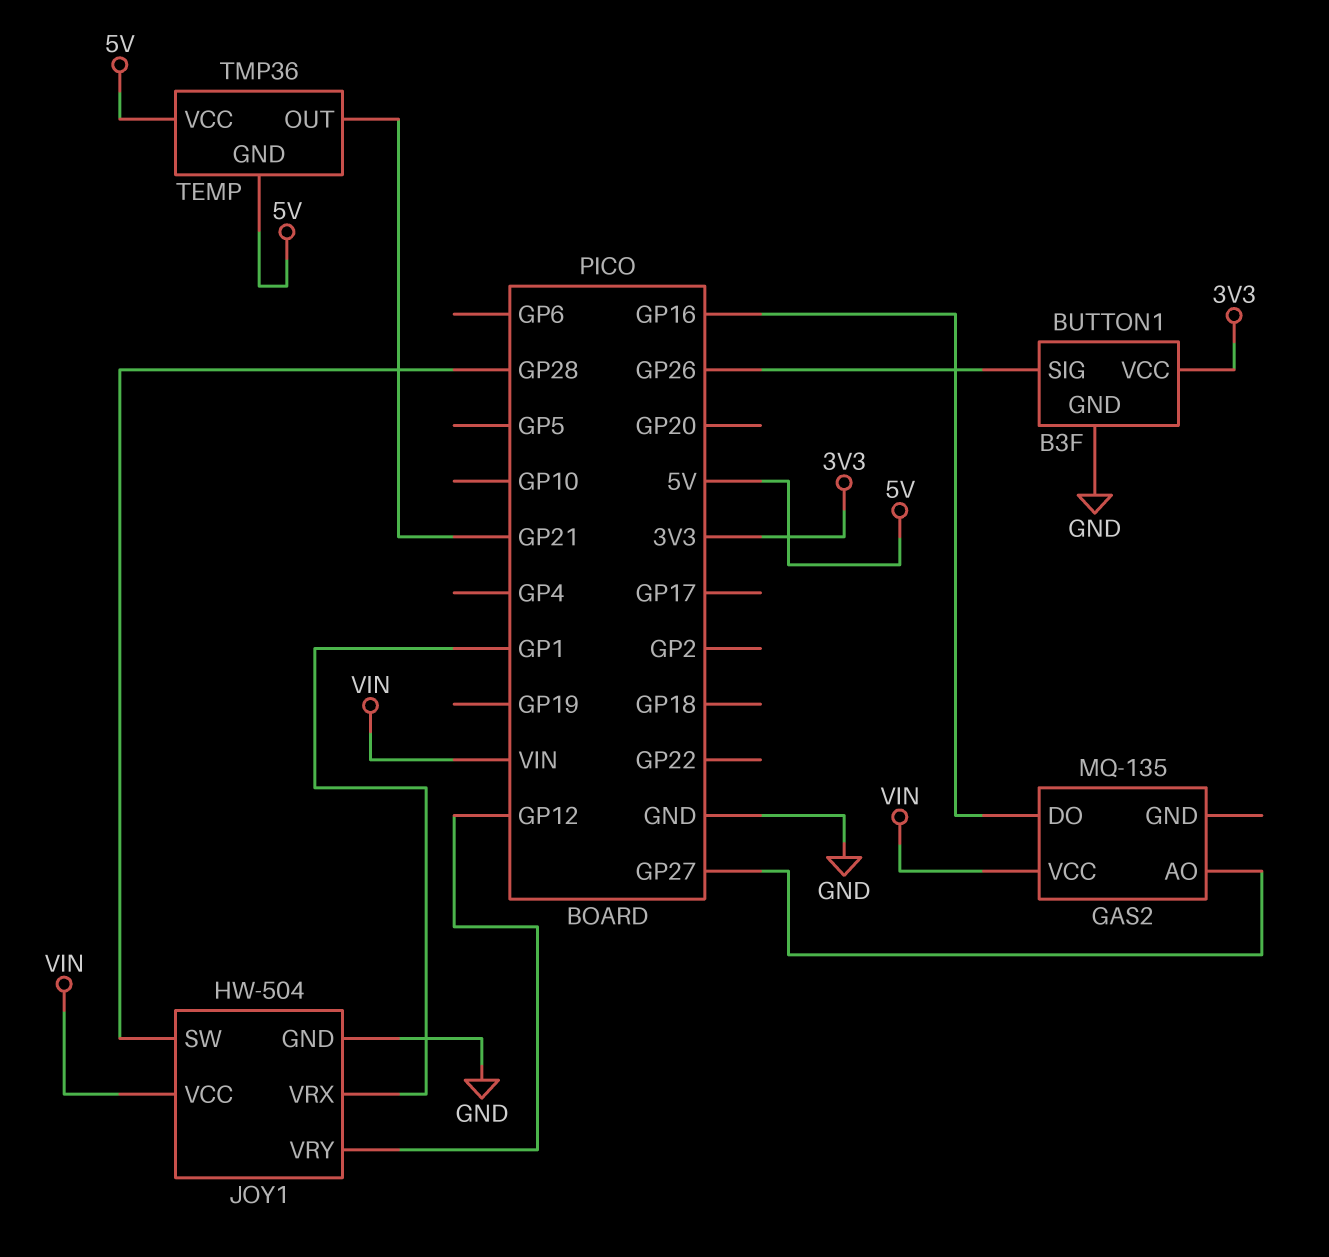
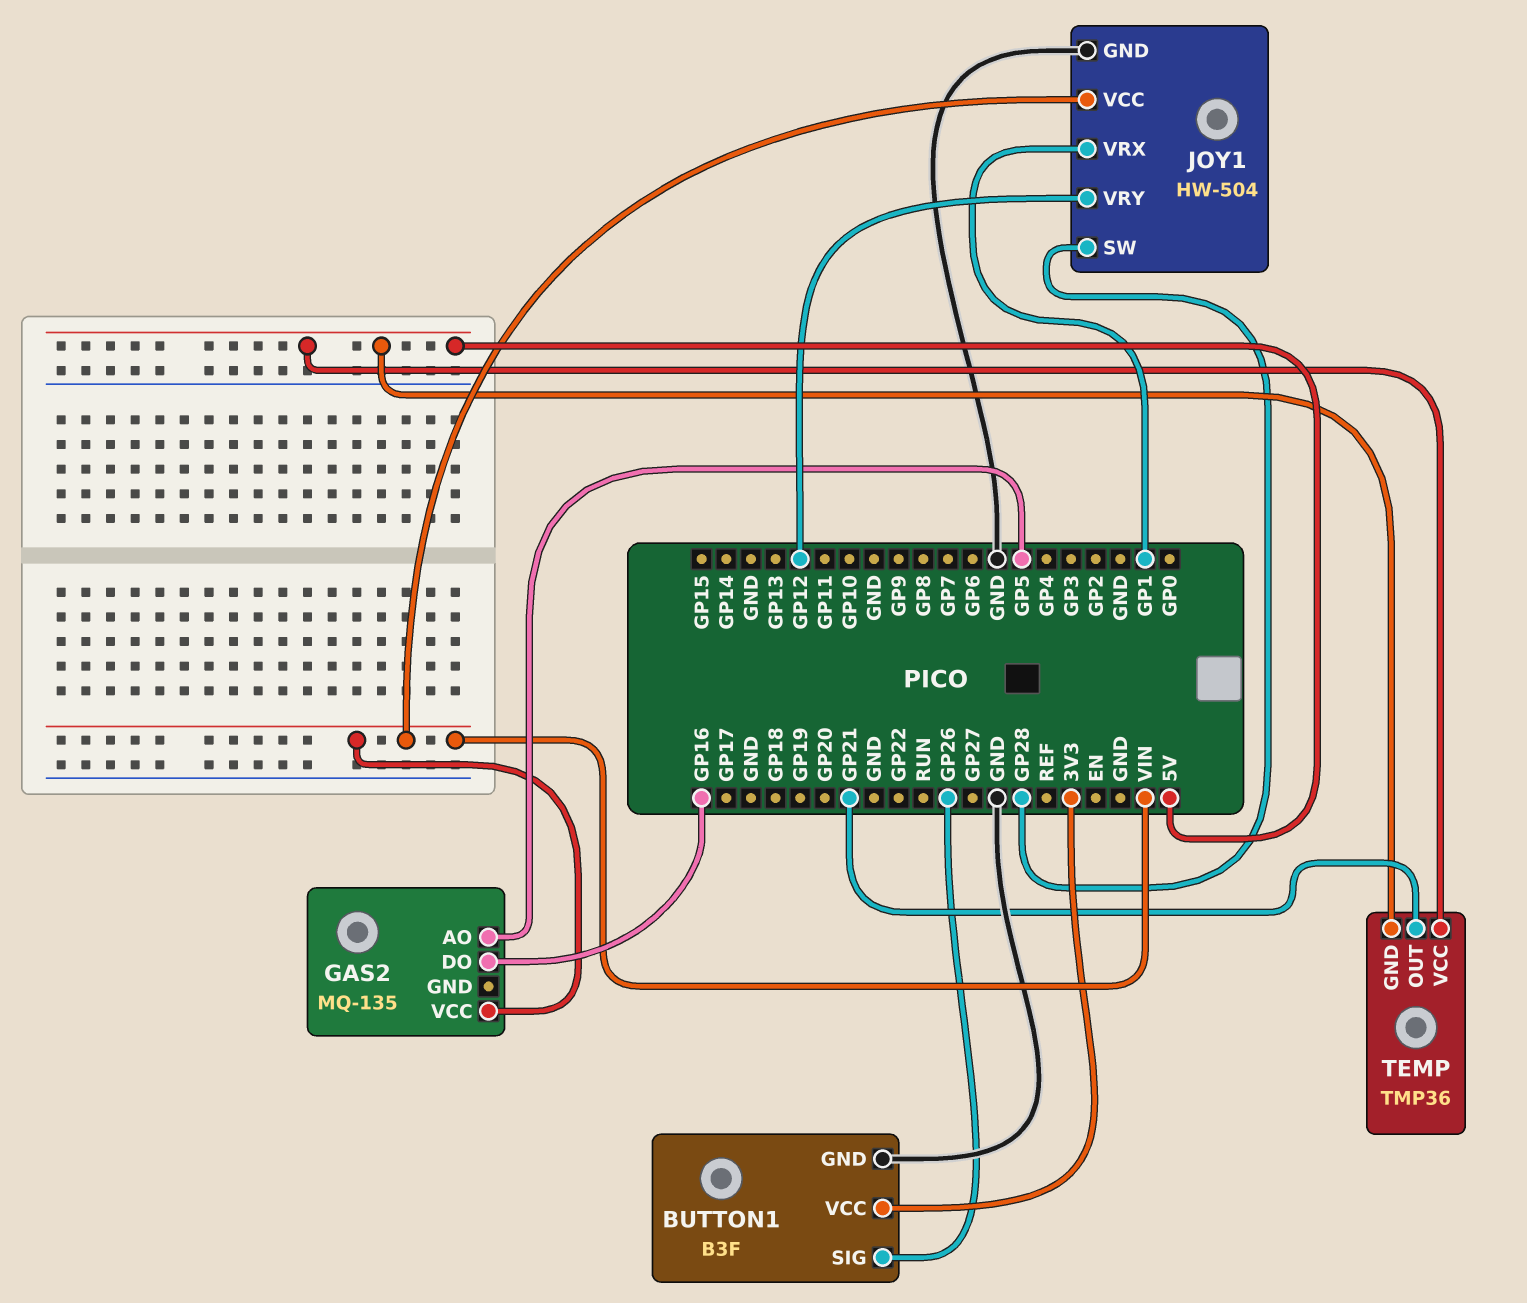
GAS2 pin AO: GP27 -> GP5

